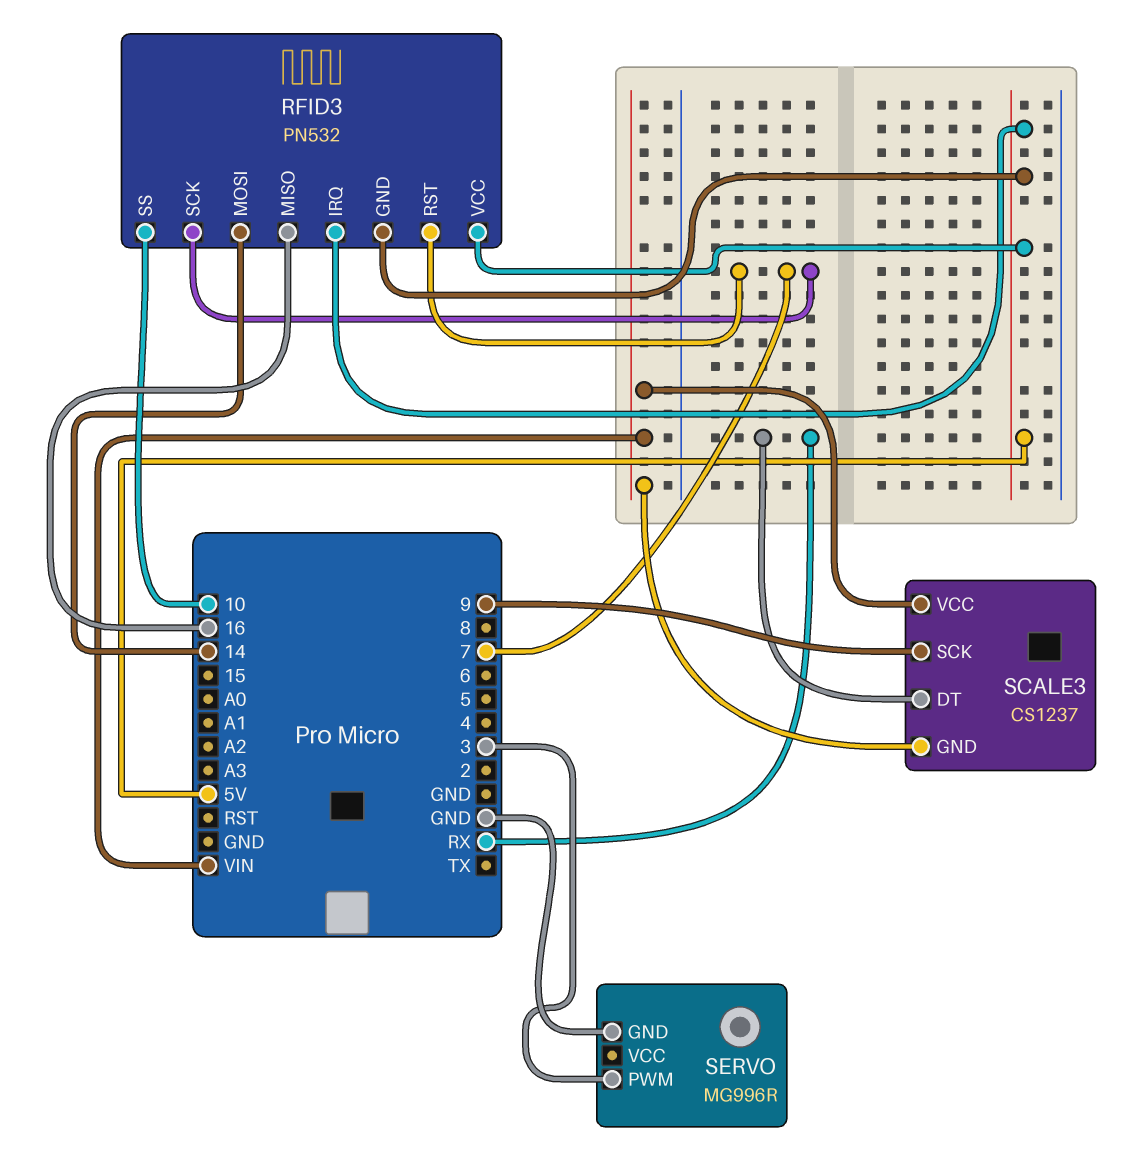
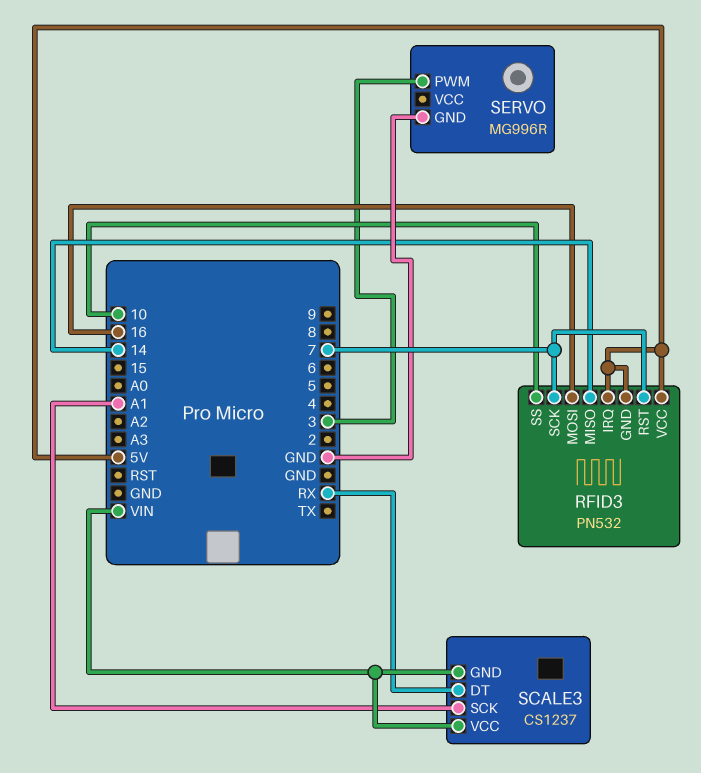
RFID3 pin MISO: 16 -> 14
RFID3 pin MOSI: 14 -> 16
SCALE3 pin SCK: 9 -> A1

